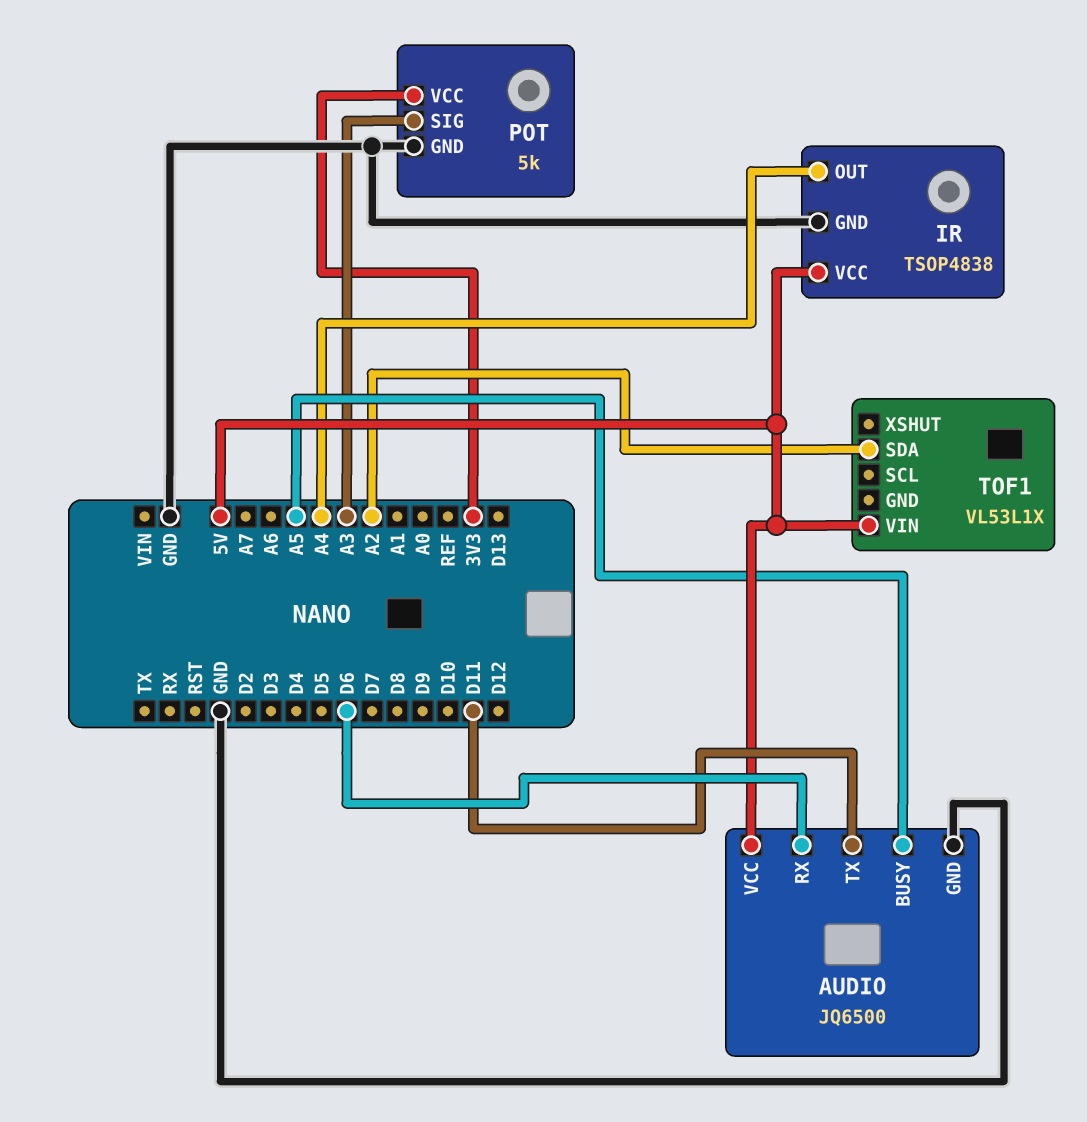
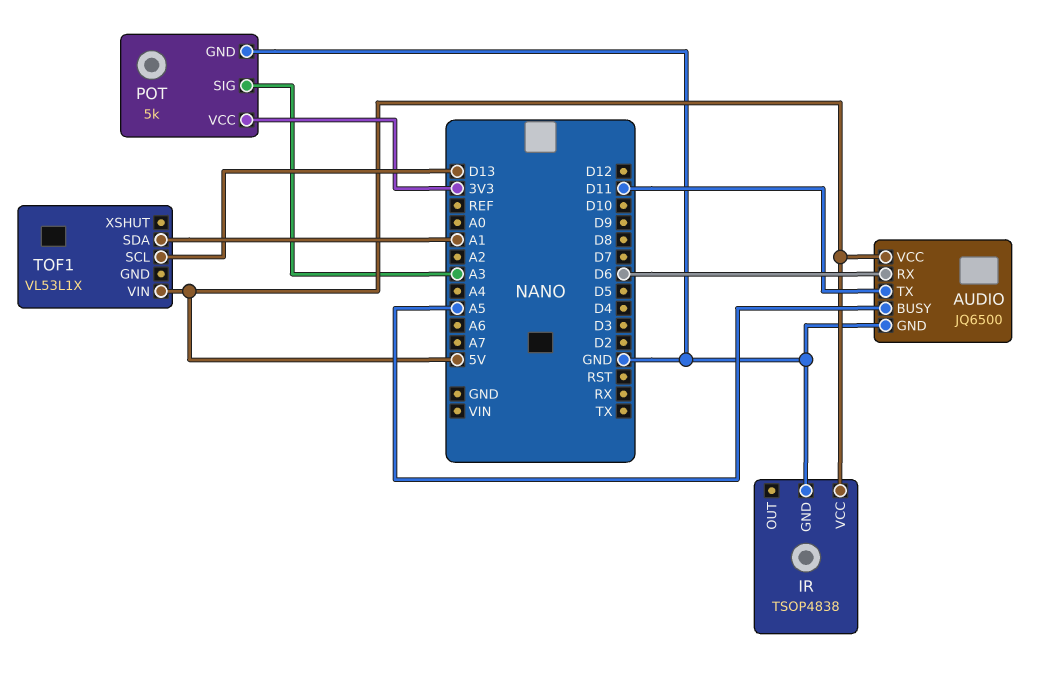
IR pin OUT: A4 -> none
TOF1 pin SCL: none -> D13
TOF1 pin SDA: A2 -> A1

